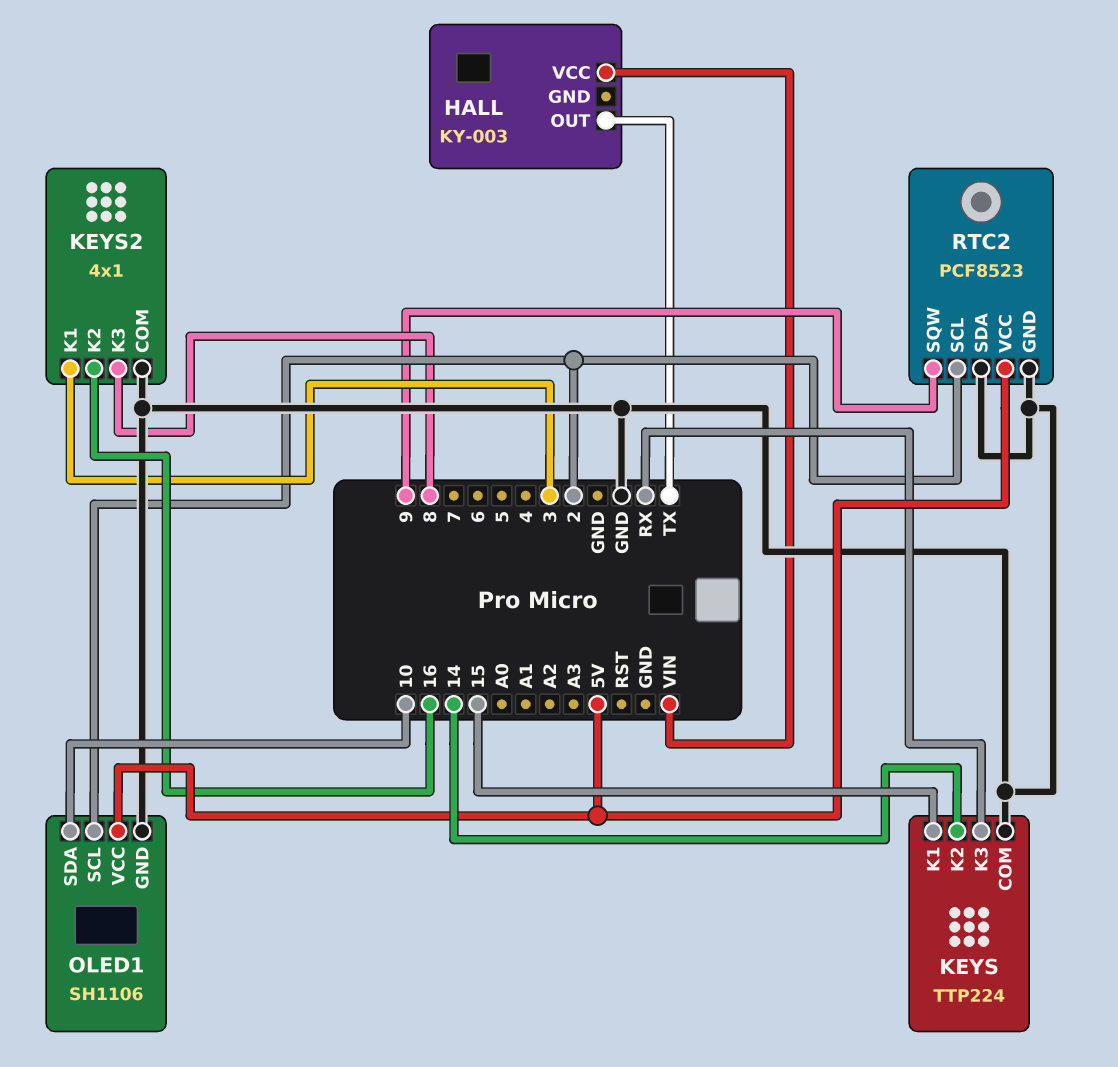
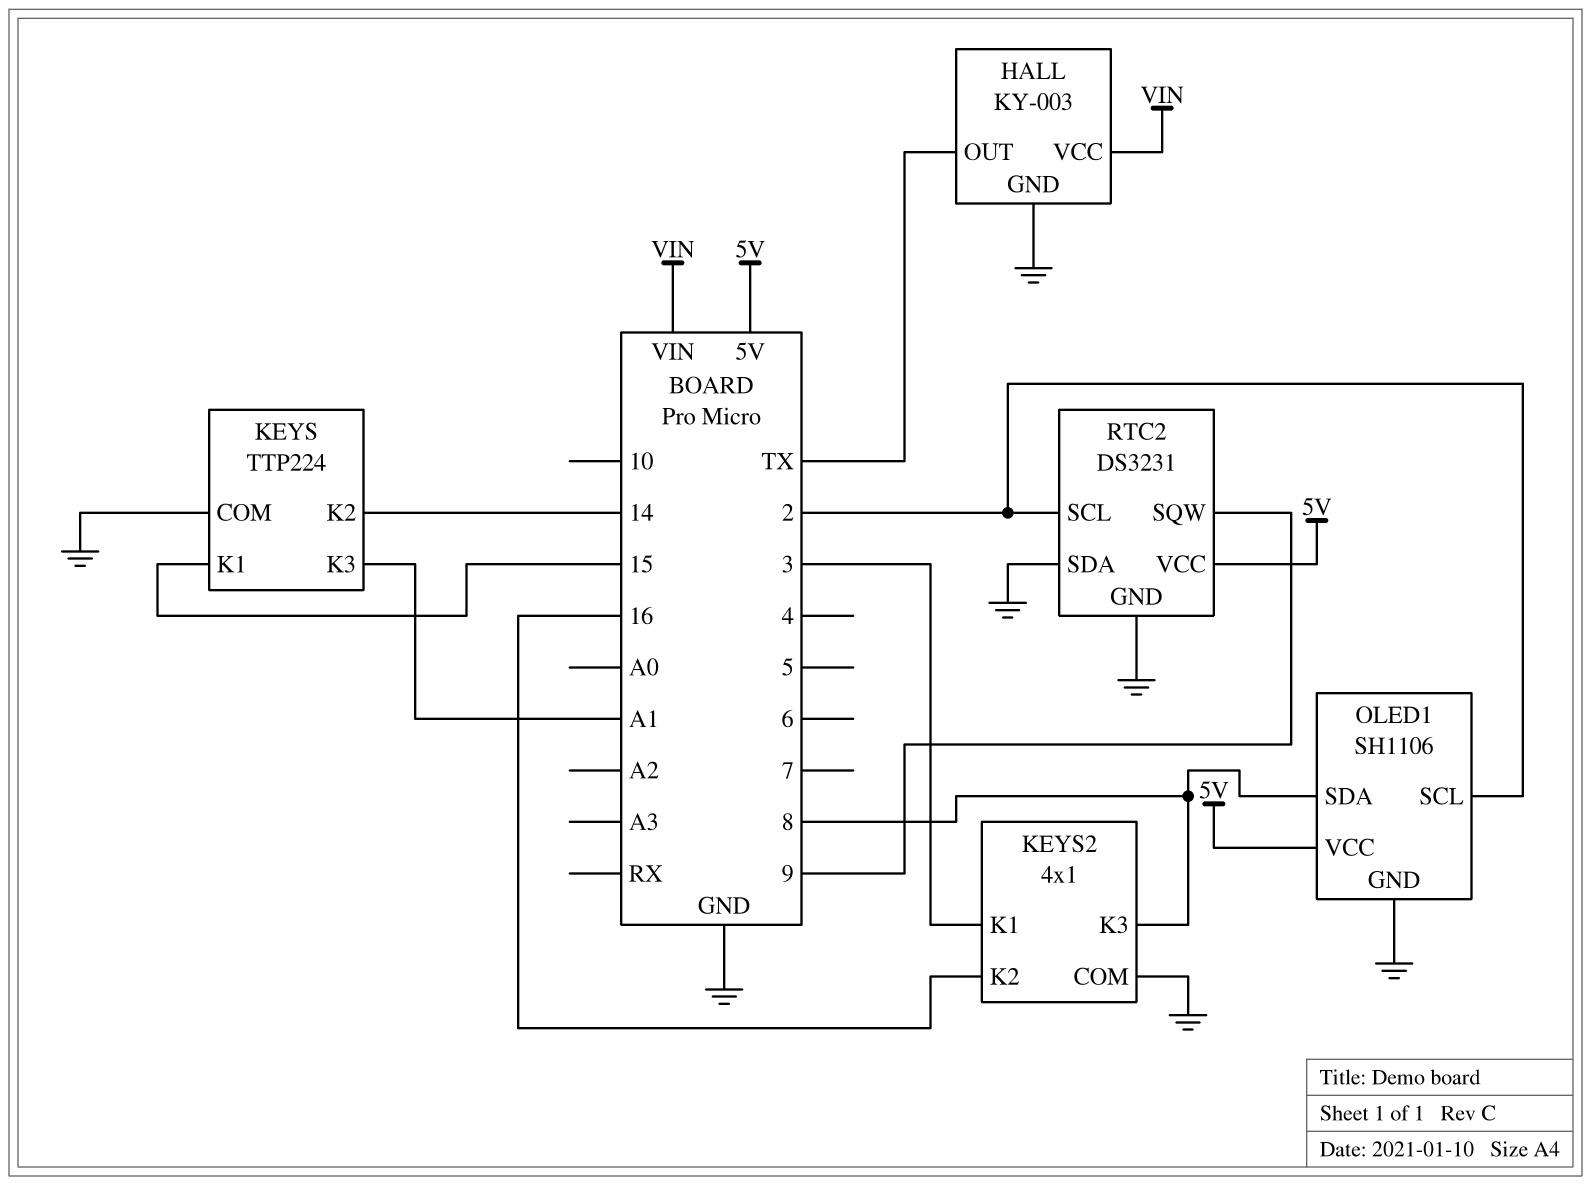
HALL pin GND: none -> GND
KEYS pin K3: RX -> A1
OLED1 pin SDA: 10 -> 8
RTC2: PCF8523 -> DS3231

